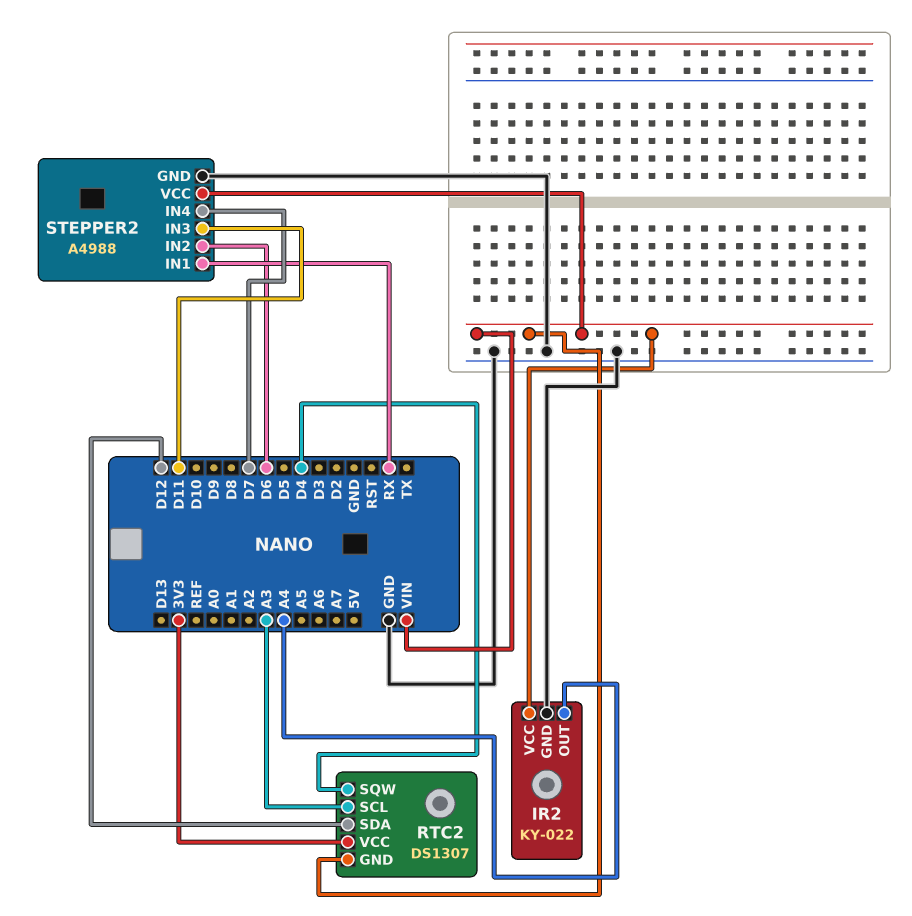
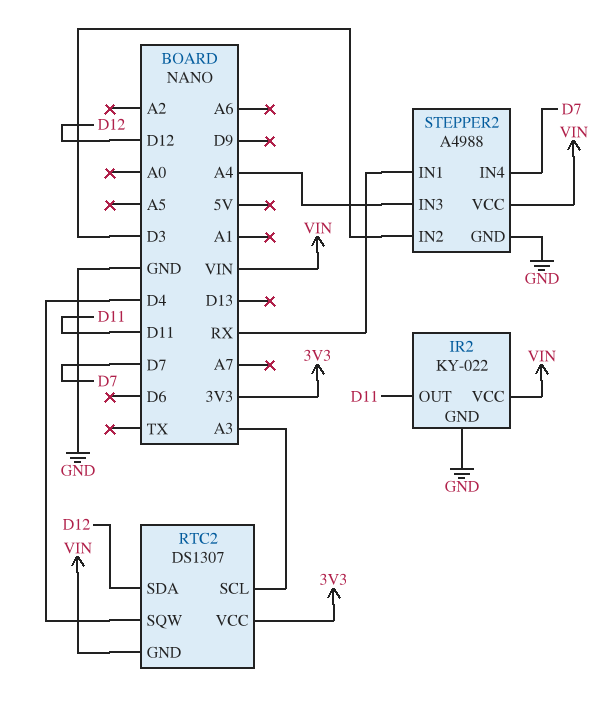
IR2 pin OUT: A4 -> D11
STEPPER2 pin IN2: D6 -> D3
STEPPER2 pin IN3: D11 -> A4

